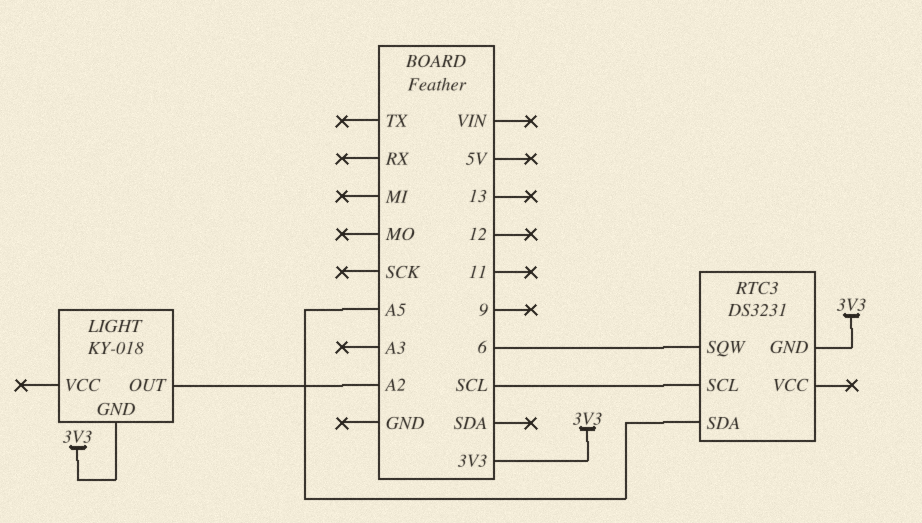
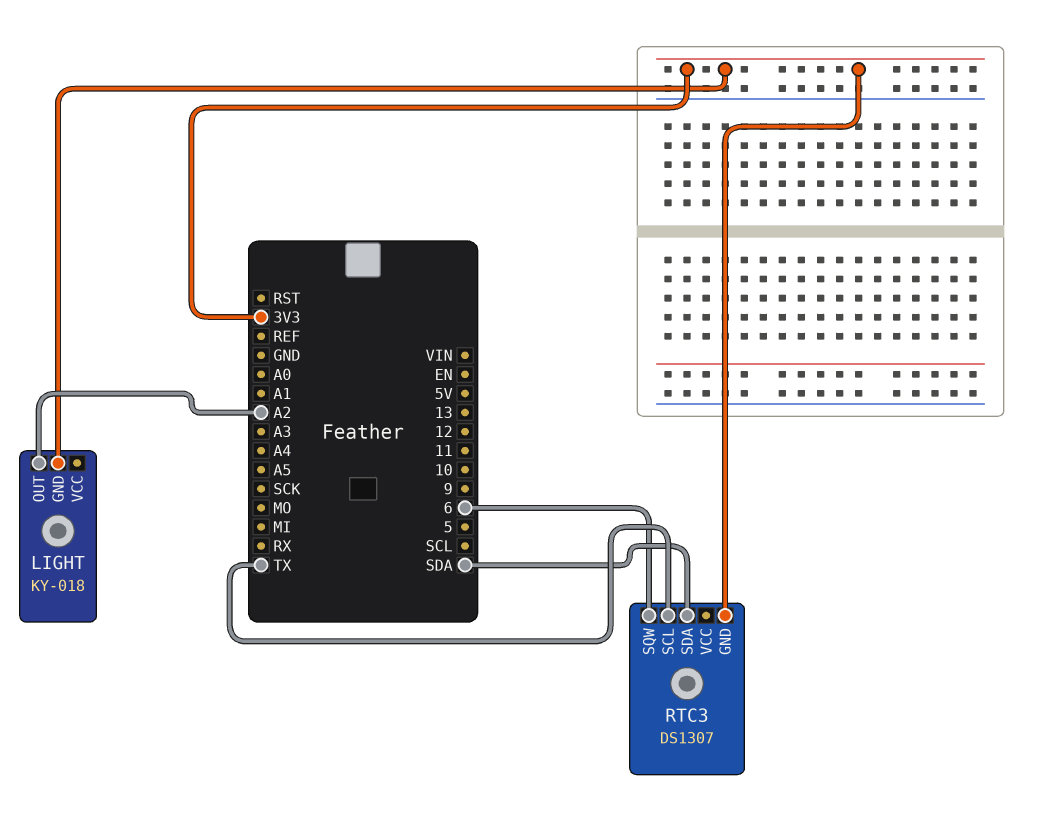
RTC3: DS3231 -> DS1307
RTC3 pin SCL: SCL -> TX
RTC3 pin SDA: A5 -> SDA

